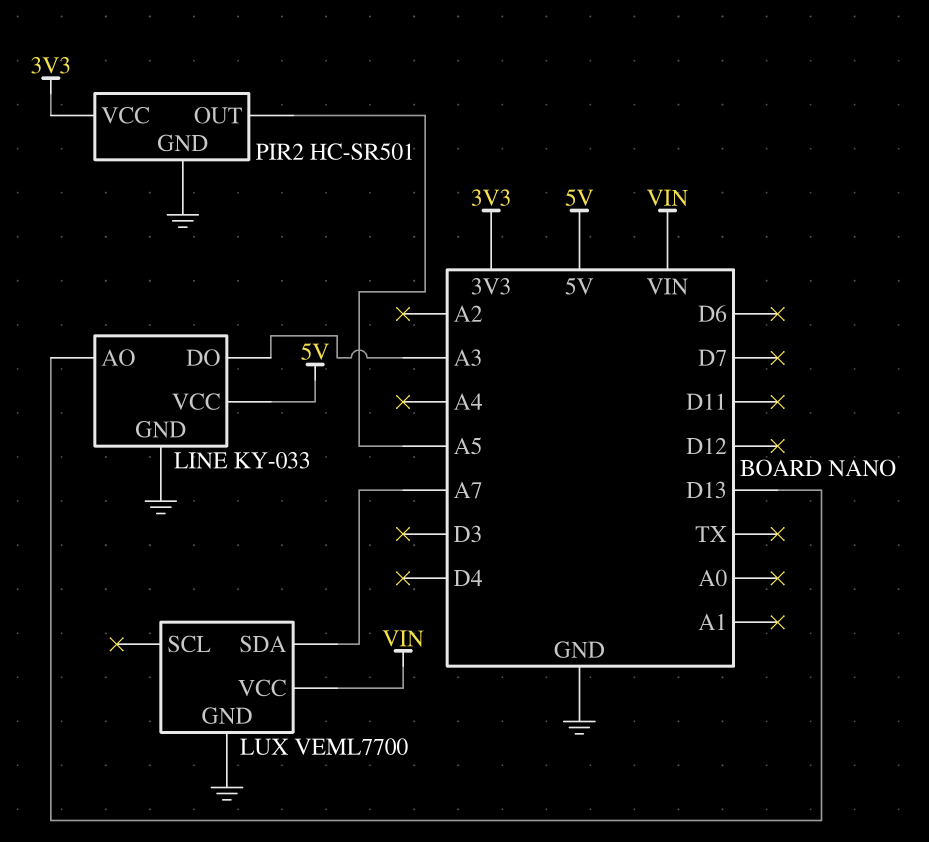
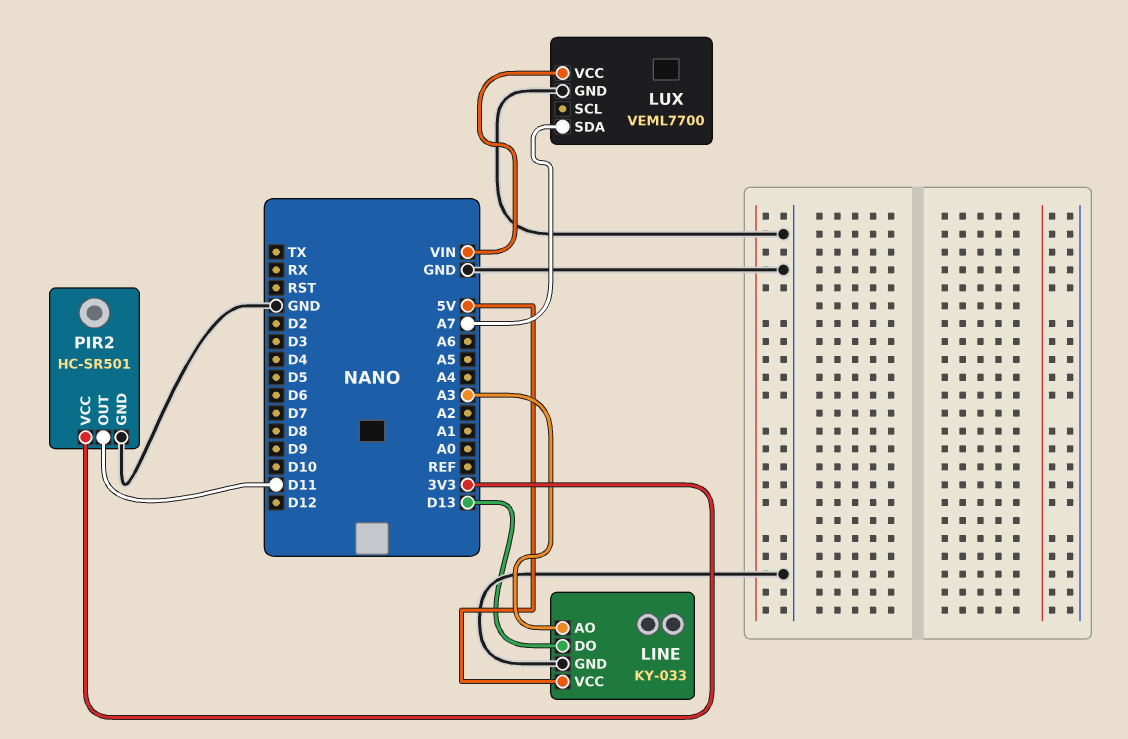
LINE pin AO: D13 -> A3
LINE pin DO: A3 -> D13
PIR2 pin OUT: A5 -> D11

